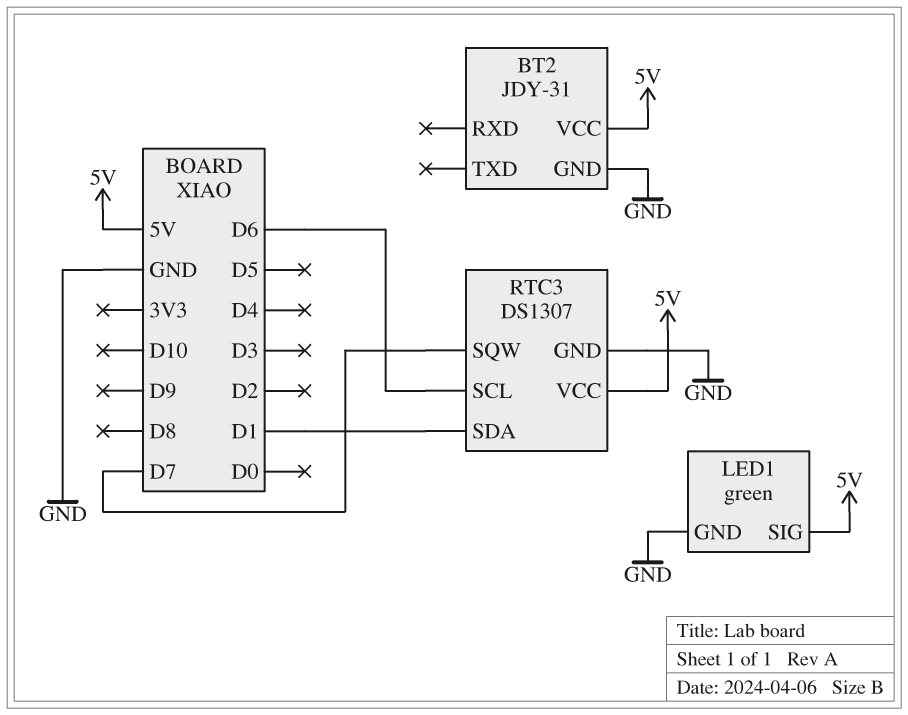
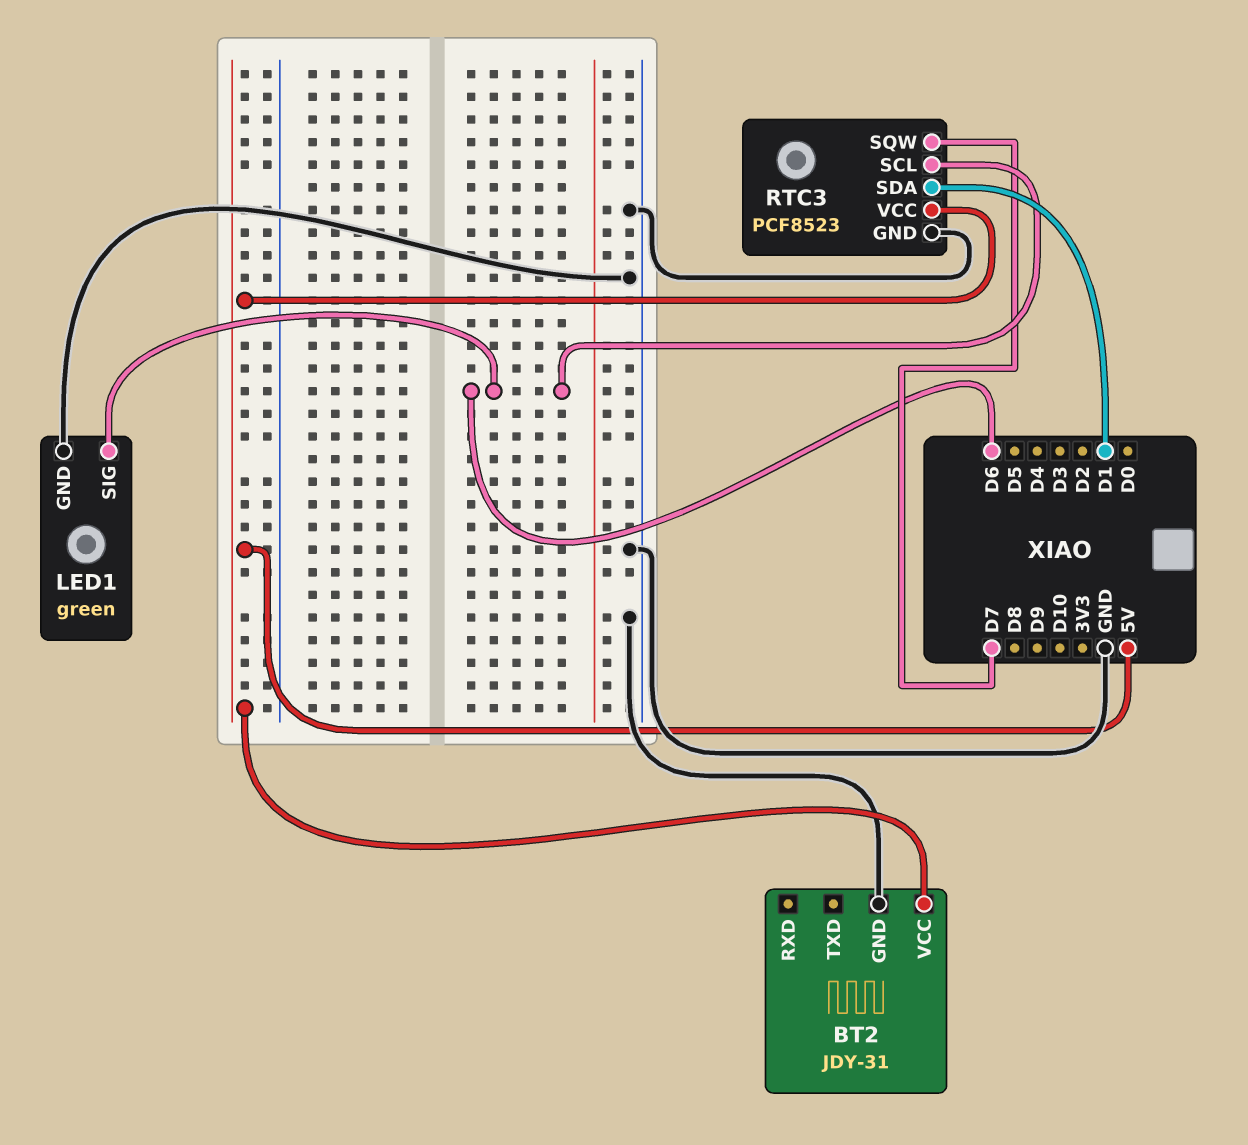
LED1 pin SIG: 5V -> D6
RTC3: DS1307 -> PCF8523

